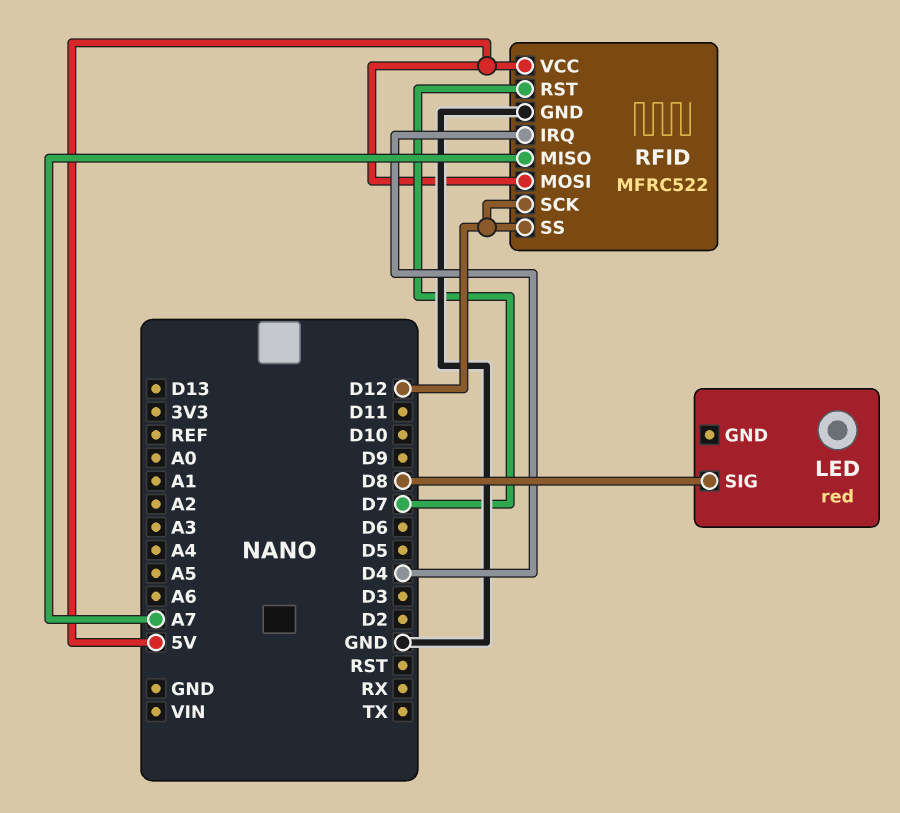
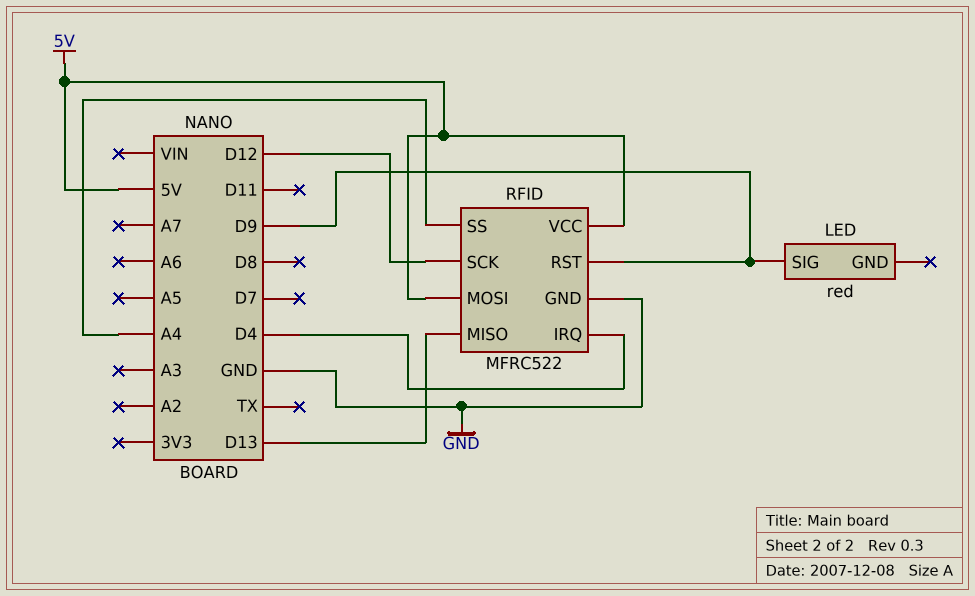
LED pin SIG: D8 -> D9
RFID pin MISO: A7 -> D13
RFID pin RST: D7 -> D9
RFID pin SS: D12 -> A4

